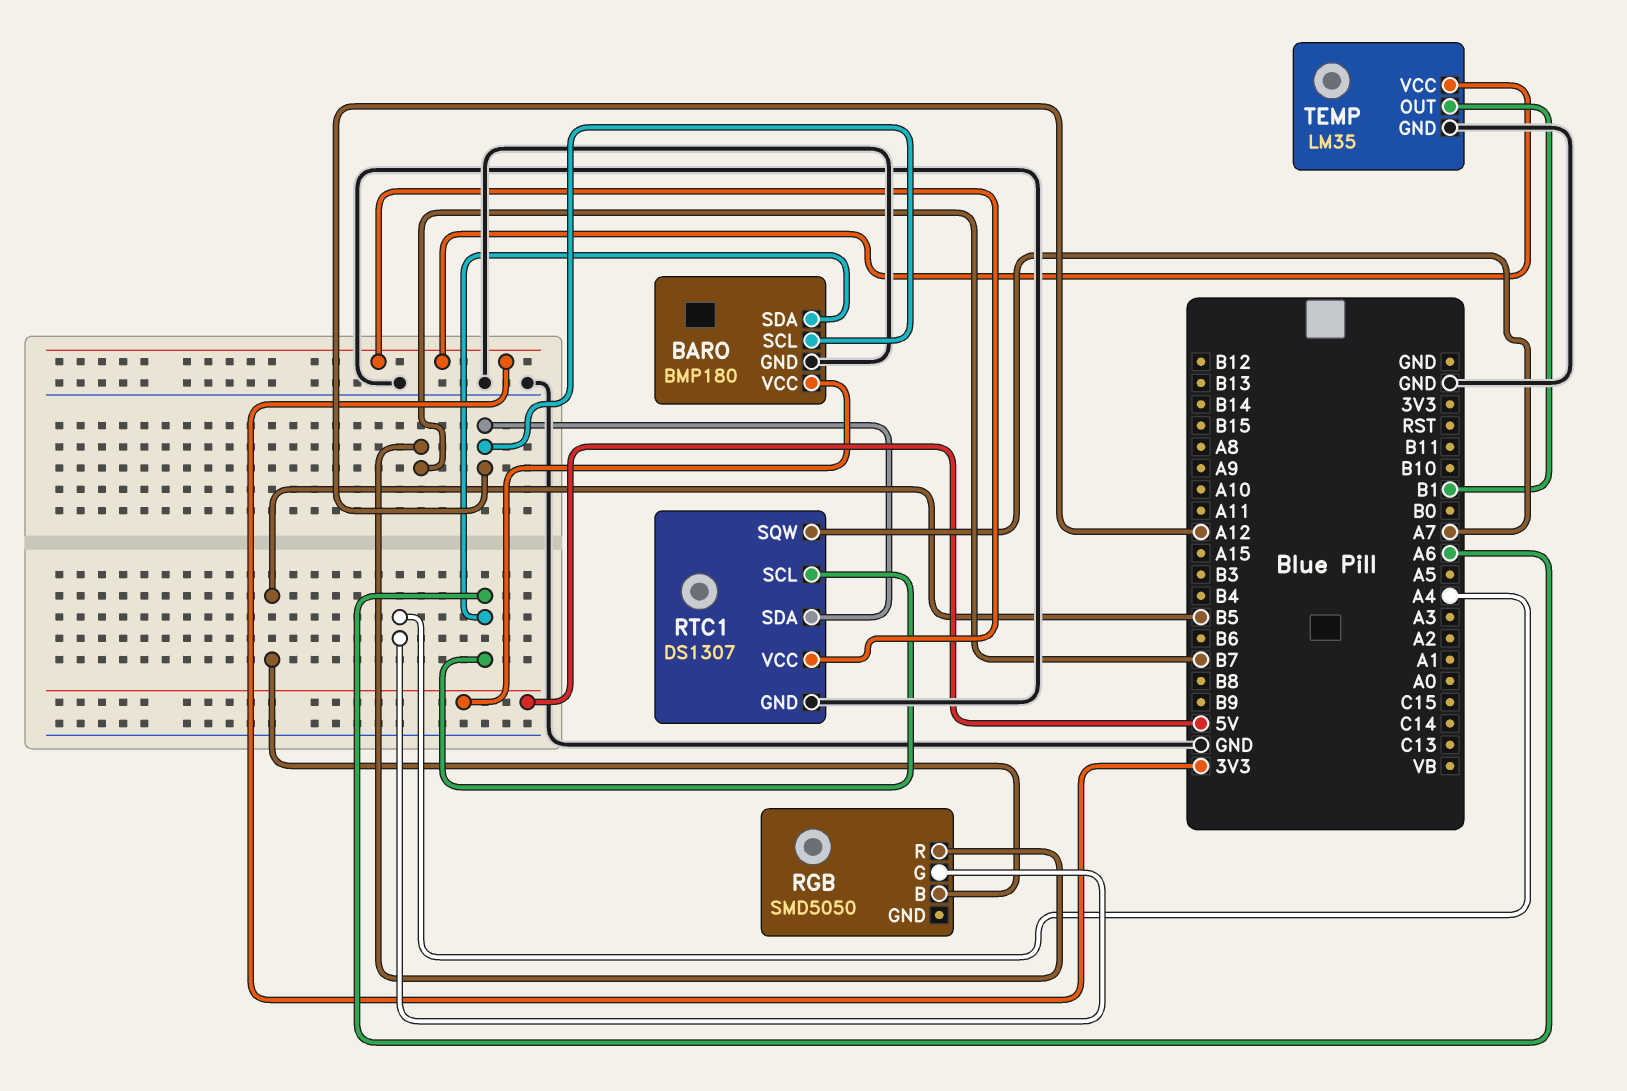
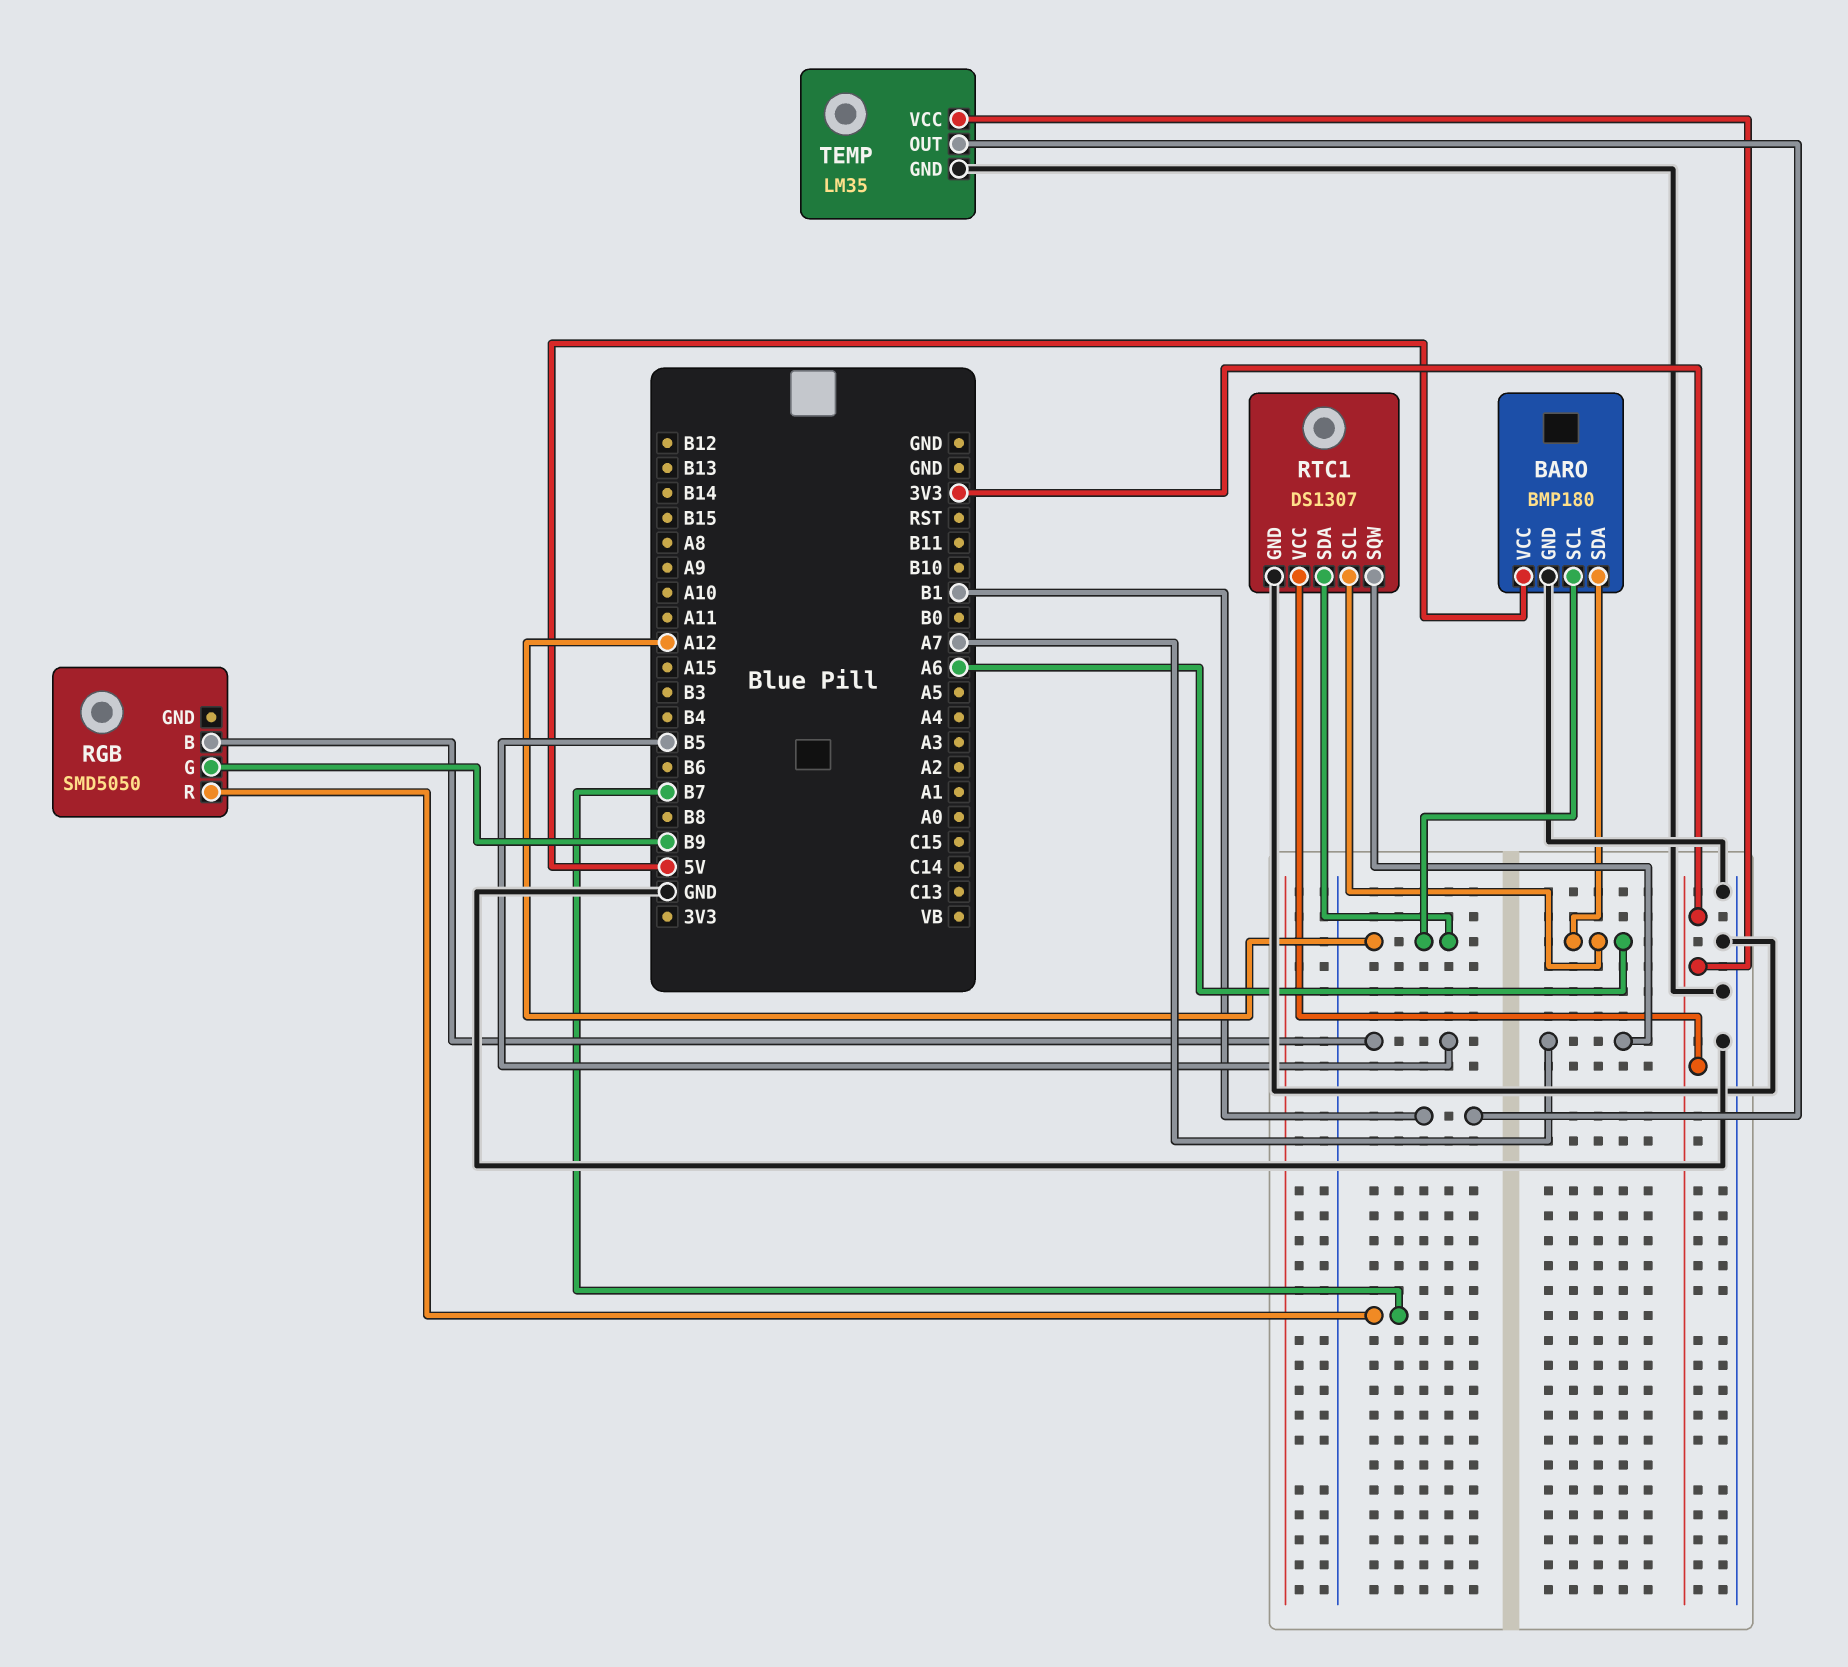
RGB pin G: A4 -> B9

